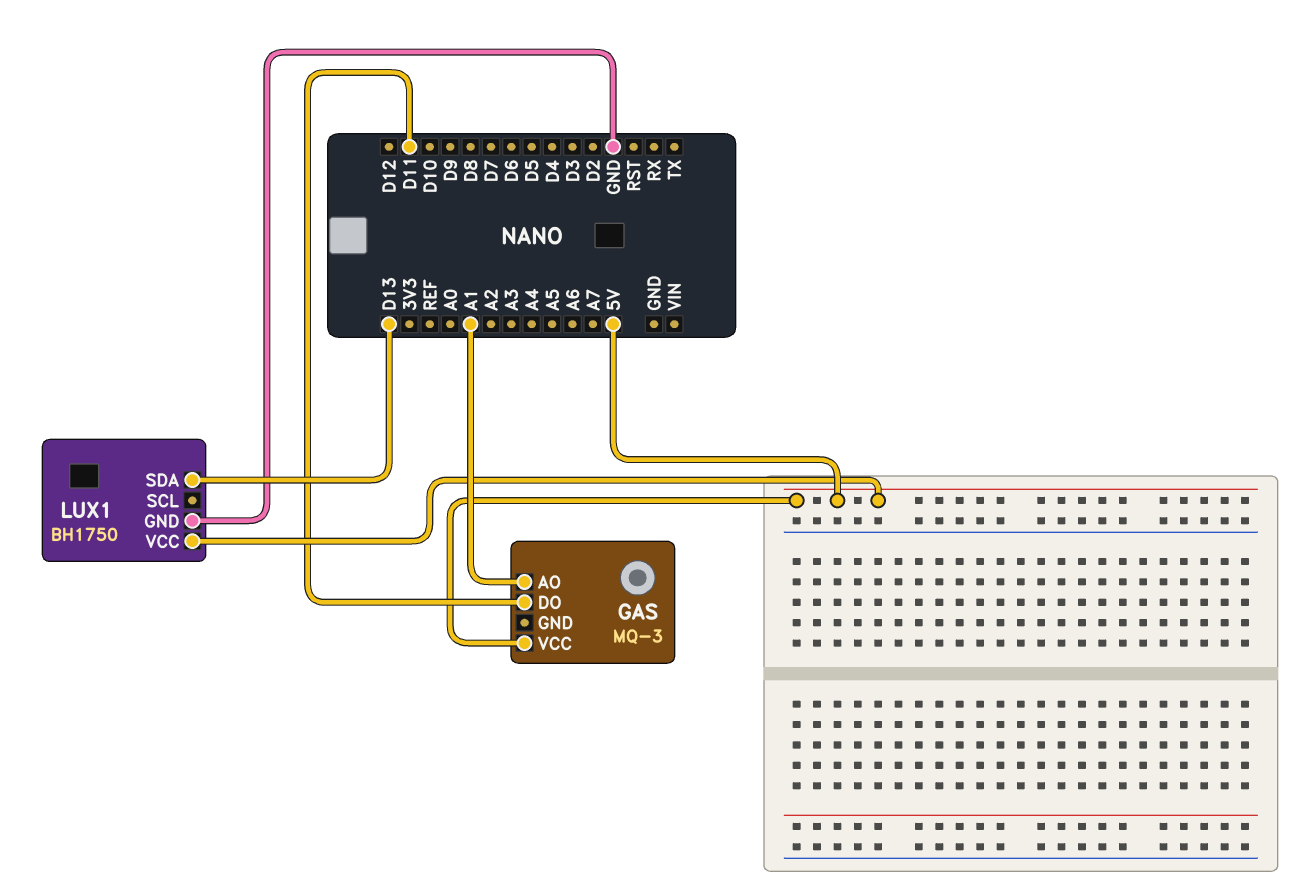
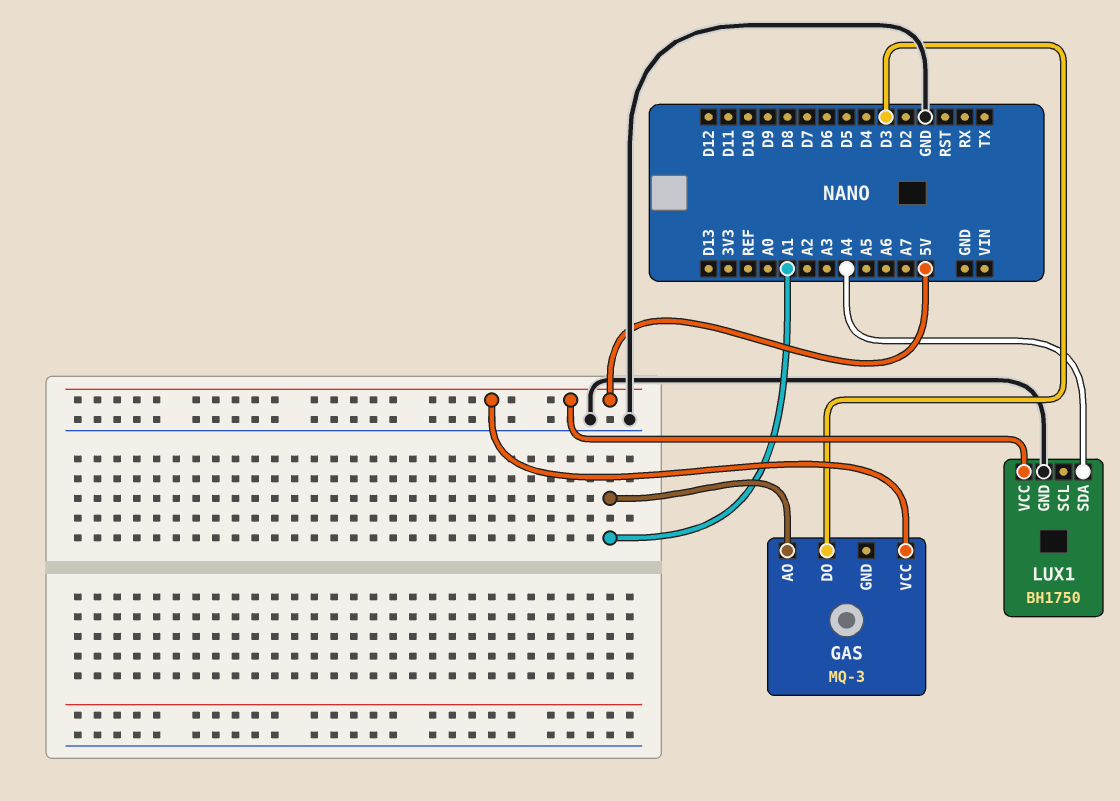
GAS pin DO: D11 -> D3
LUX1 pin SDA: D13 -> A4

